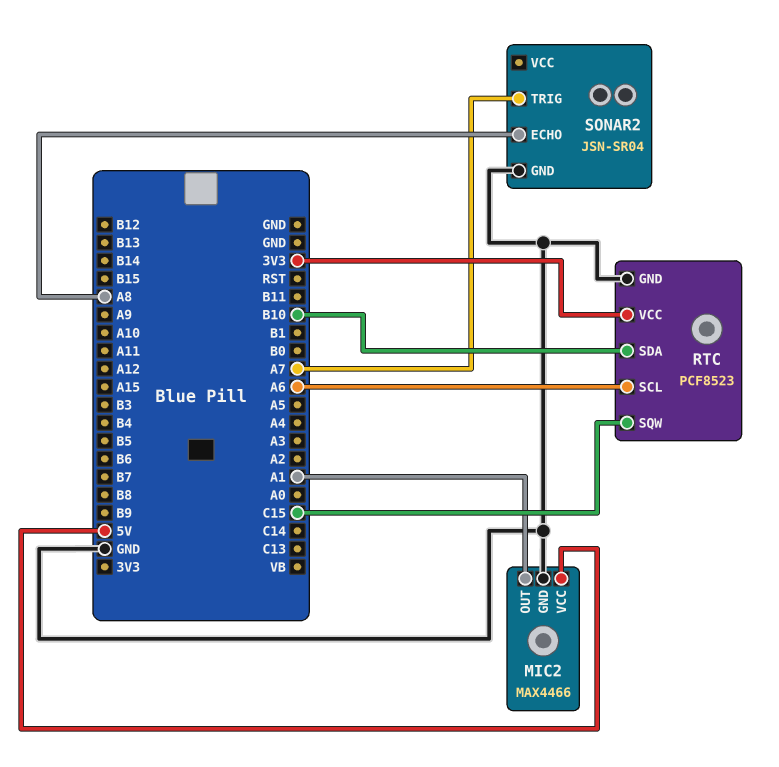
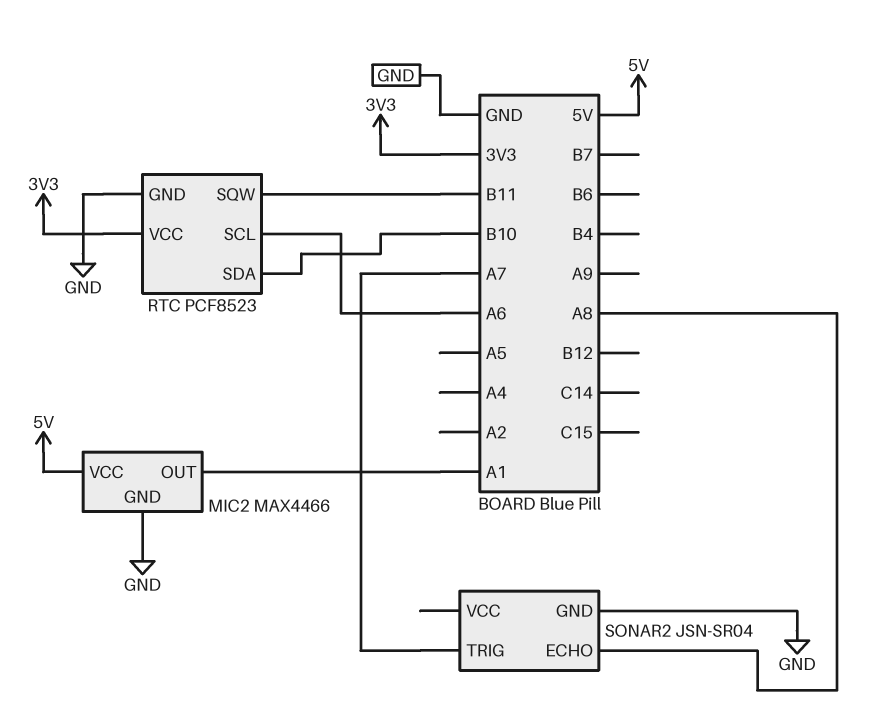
RTC pin SQW: C15 -> B11

